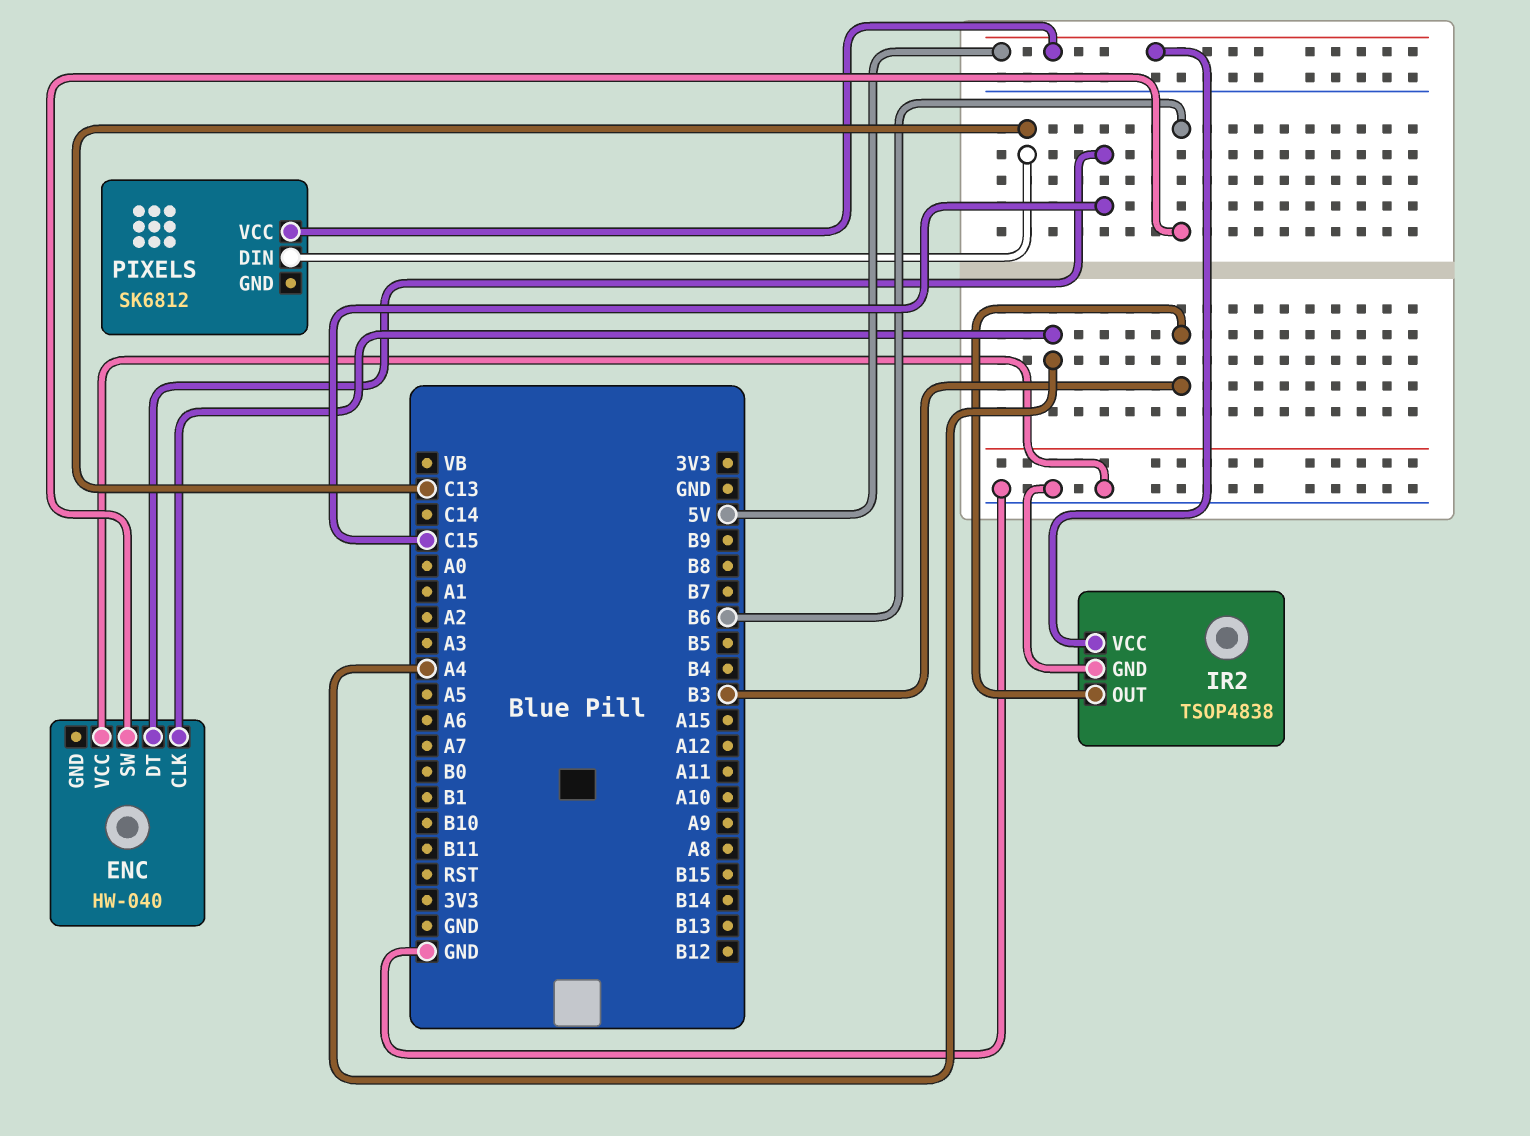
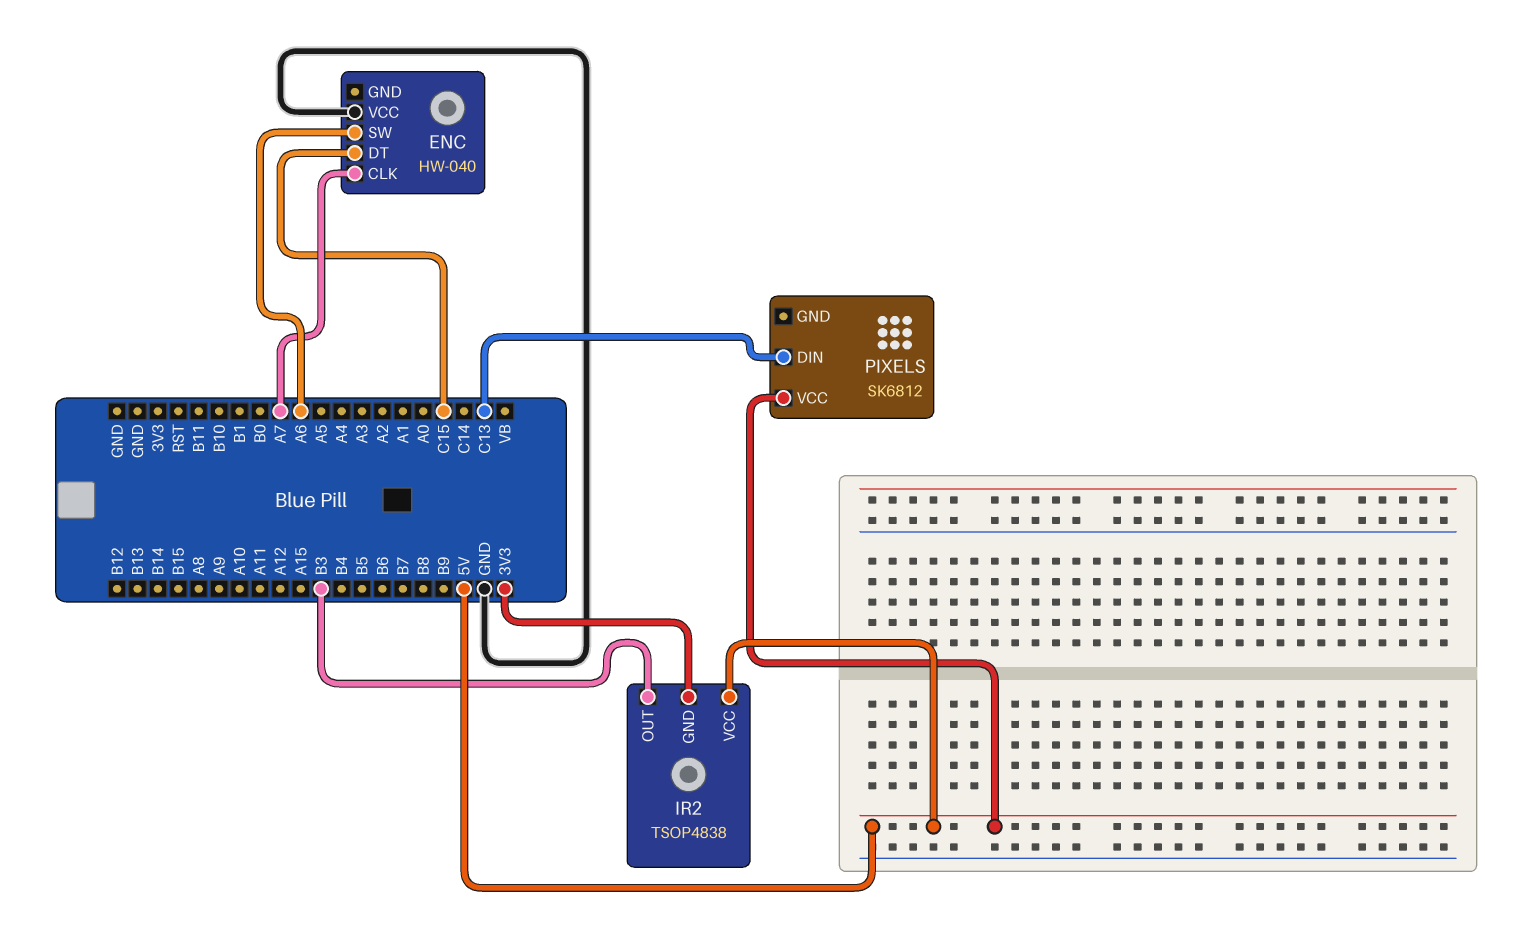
ENC pin CLK: A4 -> A7
ENC pin SW: B6 -> A6
IR2 pin GND: GND -> 3V3

